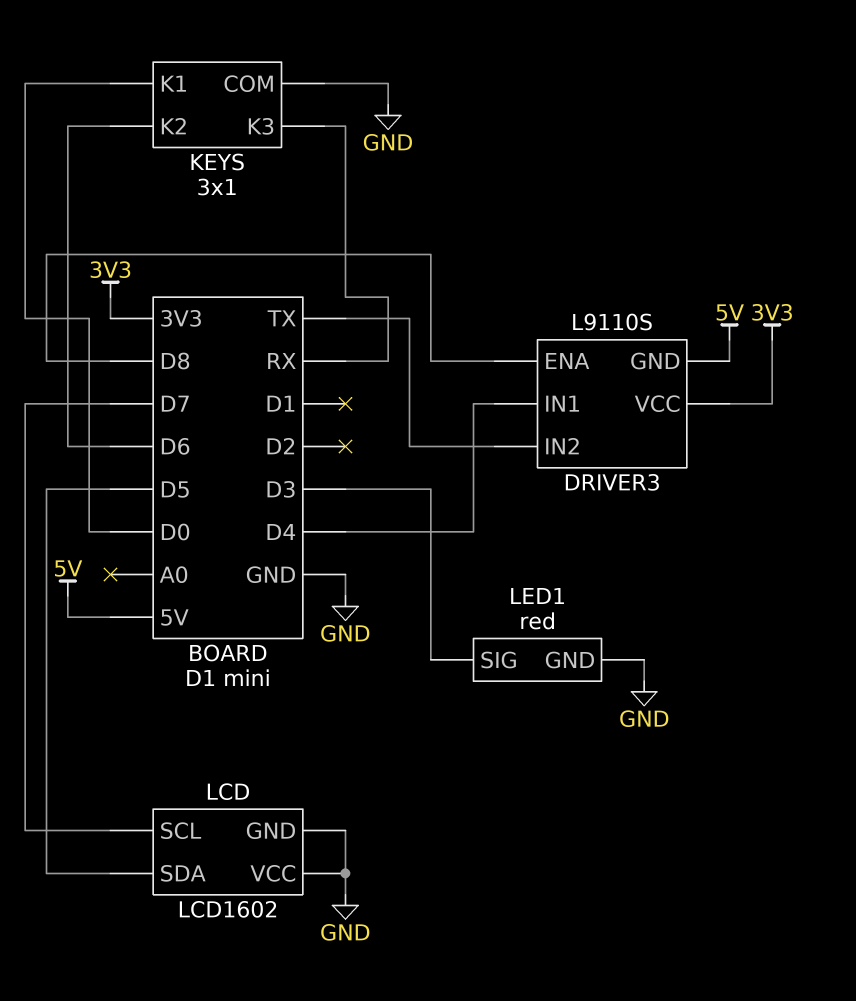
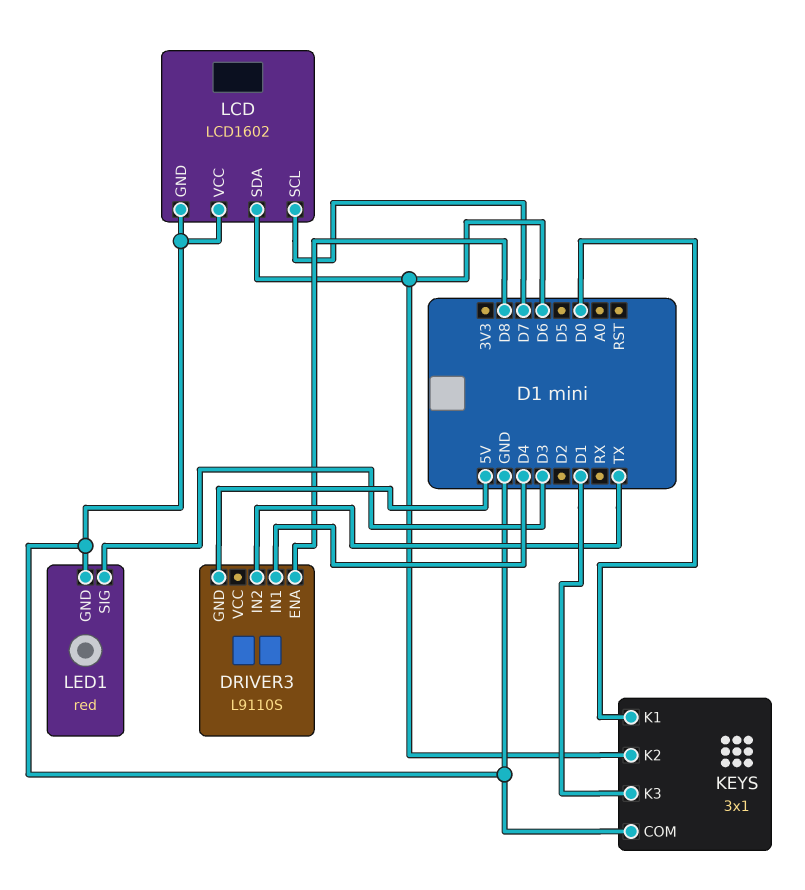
DRIVER3 pin VCC: 3V3 -> none
KEYS pin K3: RX -> D1
LCD pin SDA: D5 -> D6

